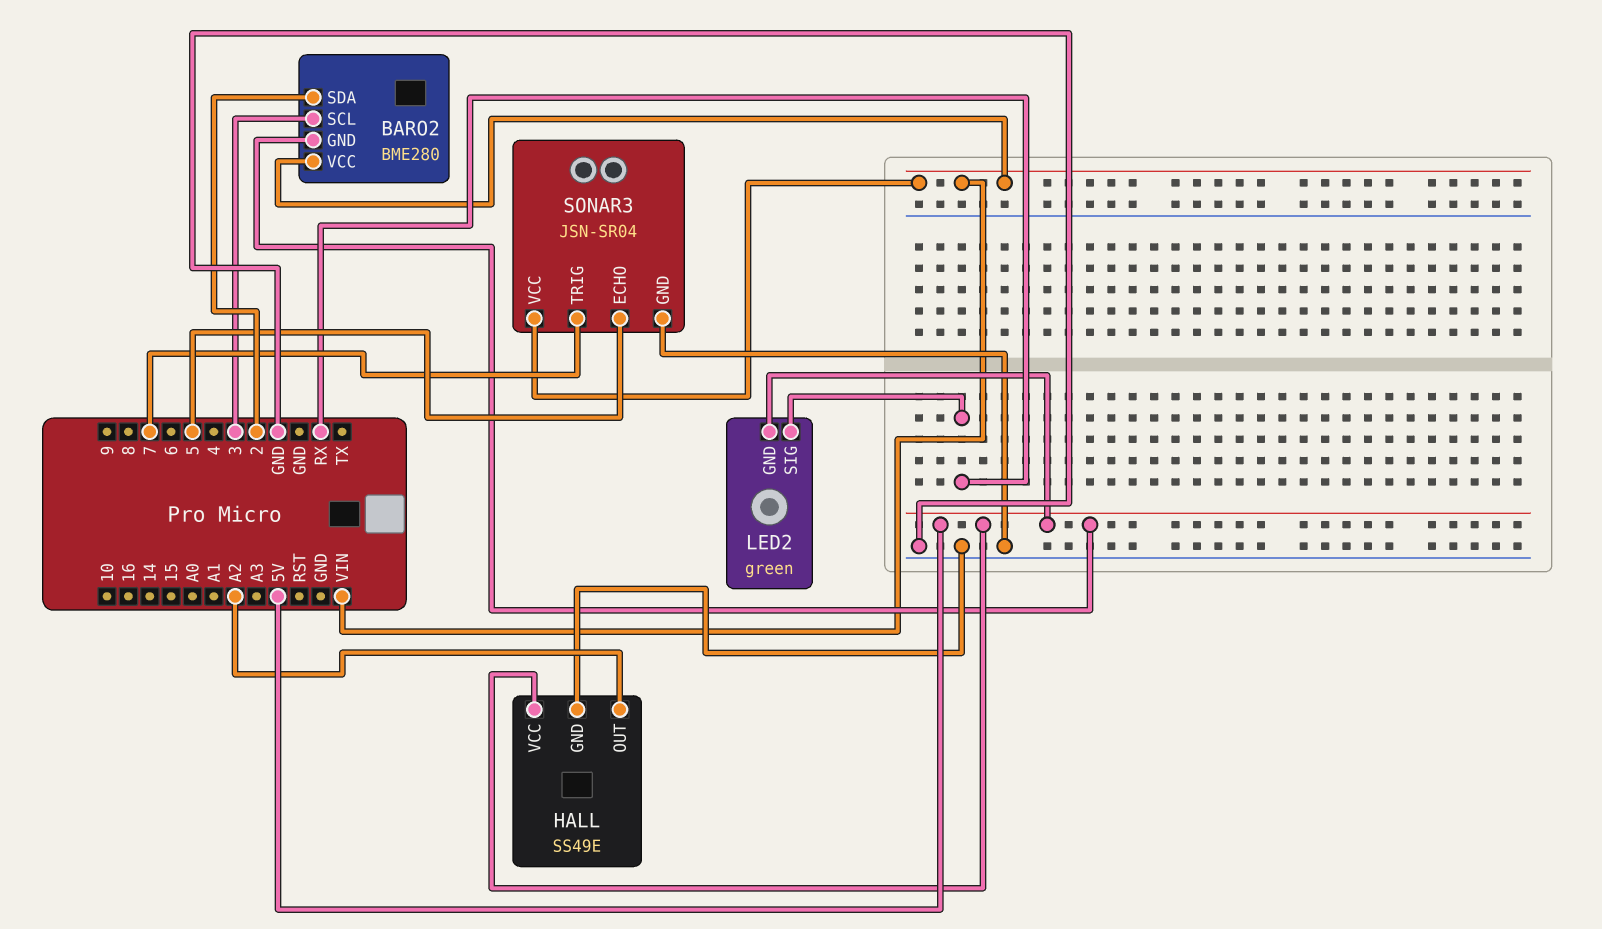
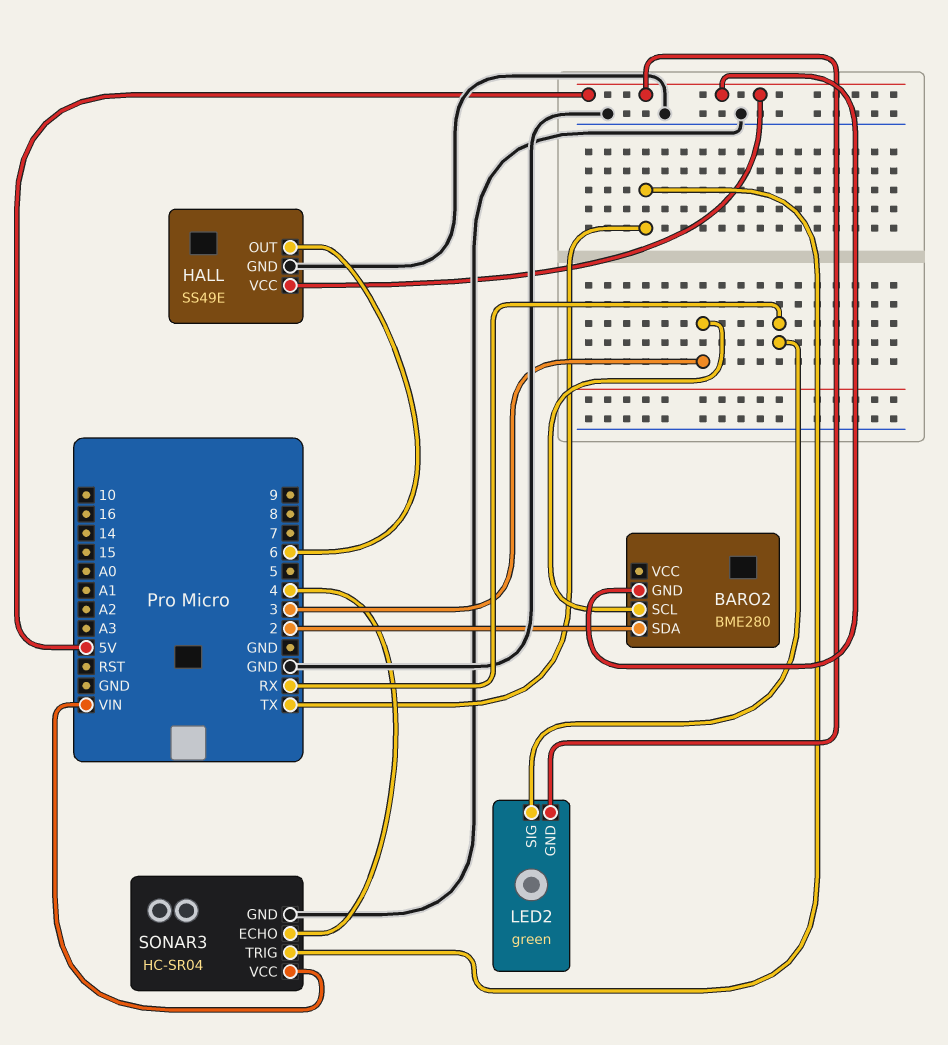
BARO2 pin VCC: VIN -> none
HALL pin OUT: A2 -> 6
SONAR3: JSN-SR04 -> HC-SR04
SONAR3 pin ECHO: 5 -> 4
SONAR3 pin TRIG: 7 -> TX

